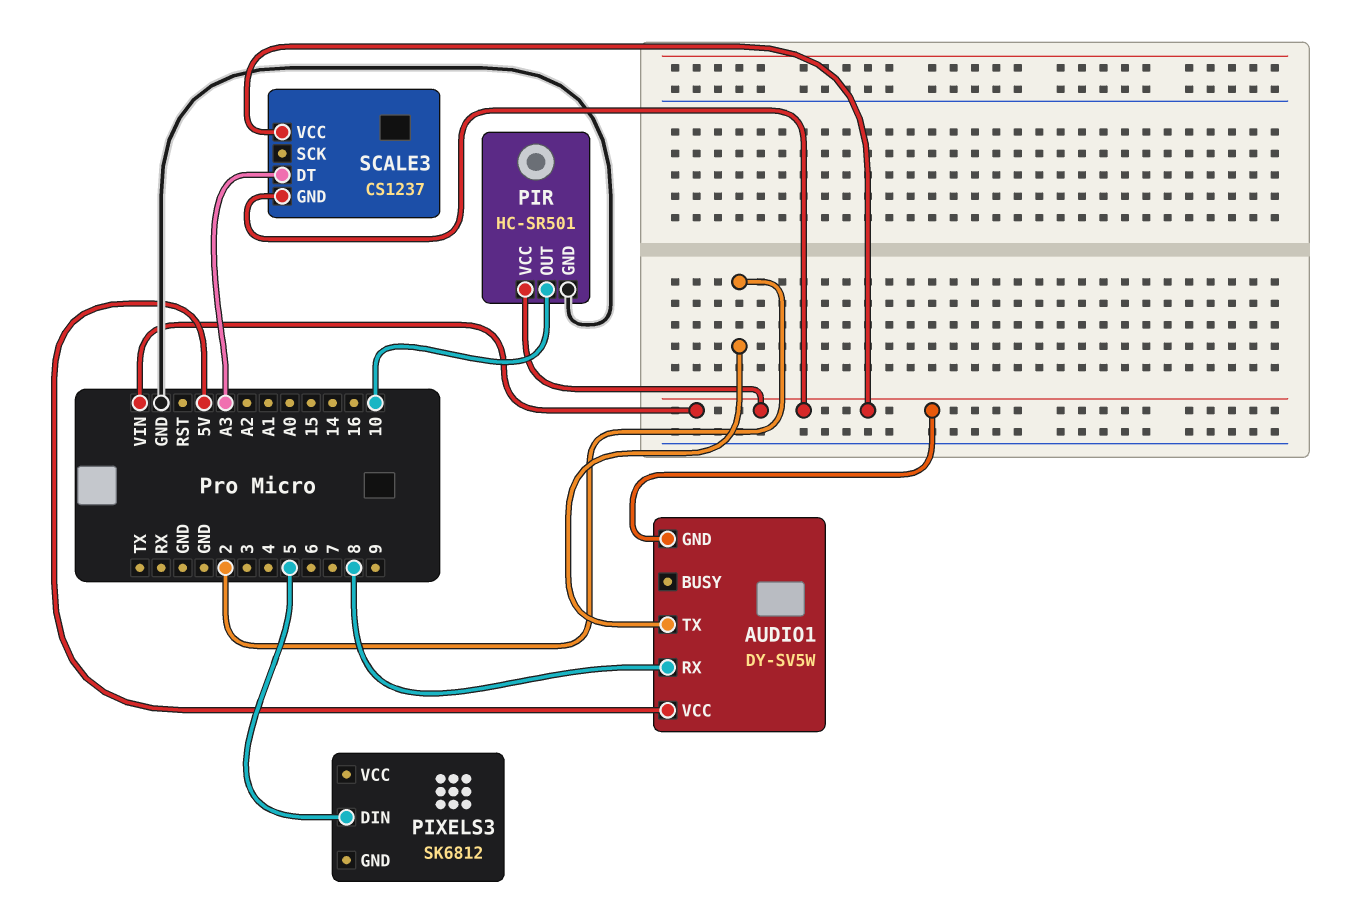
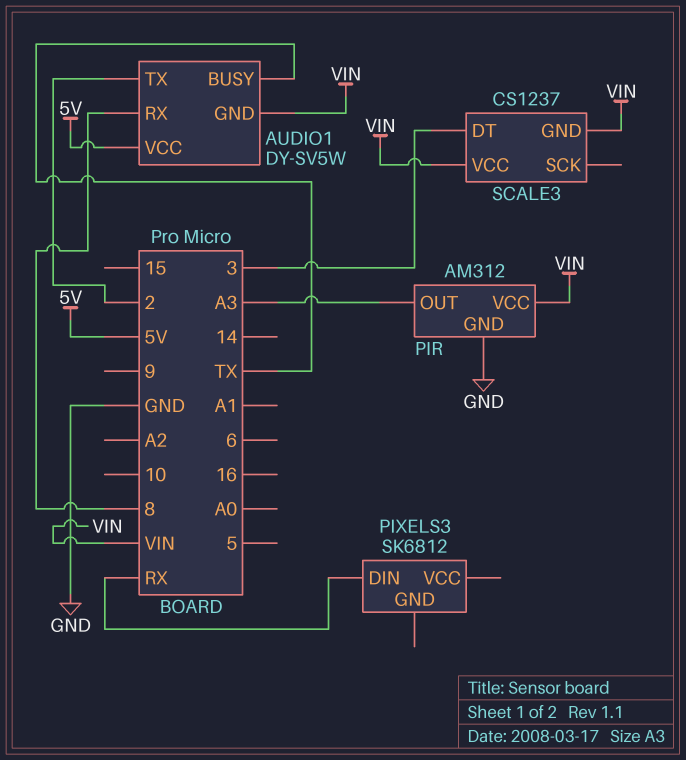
AUDIO1 pin BUSY: none -> TX
PIR: HC-SR501 -> AM312
PIR pin OUT: 10 -> A3
PIXELS3 pin DIN: 5 -> RX
SCALE3 pin DT: A3 -> 3

